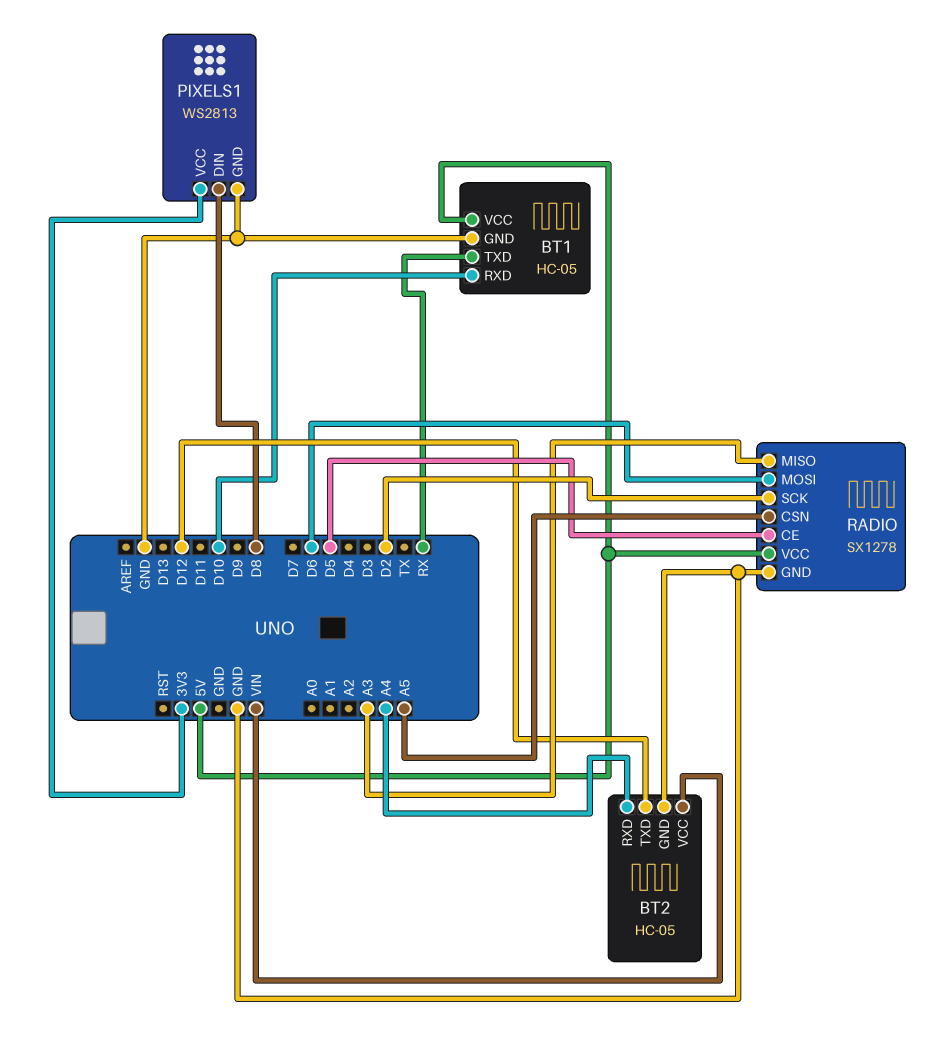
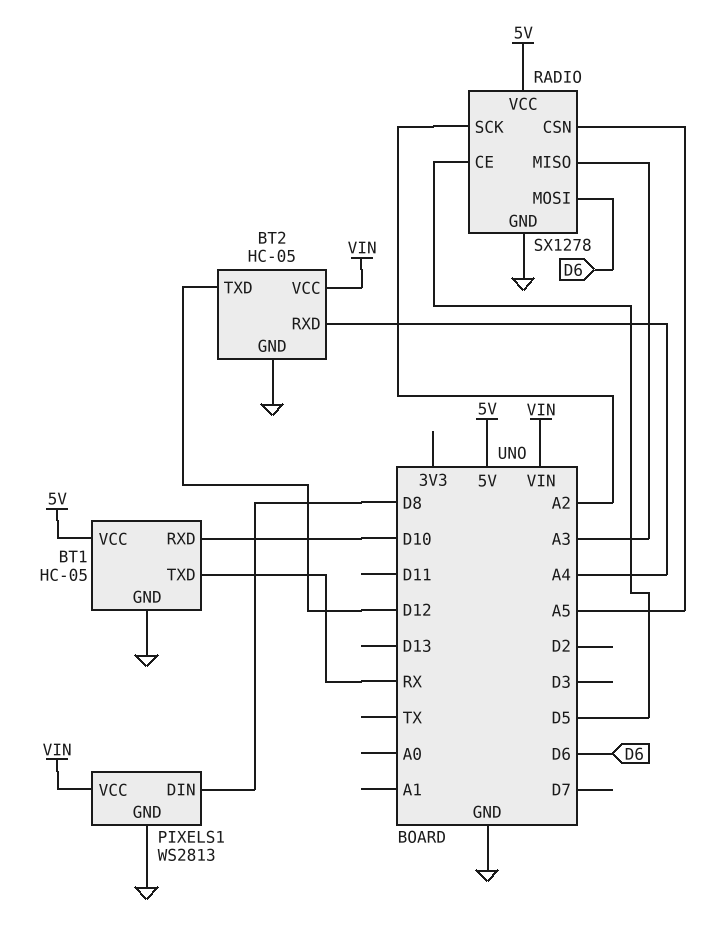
PIXELS1 pin VCC: 3V3 -> VIN
RADIO pin SCK: D2 -> A2

